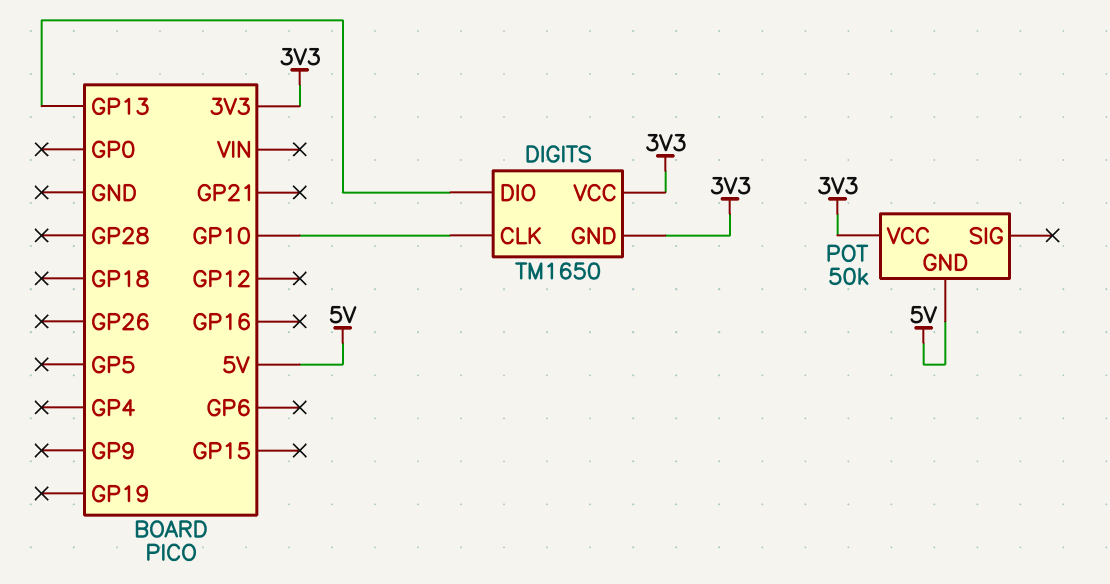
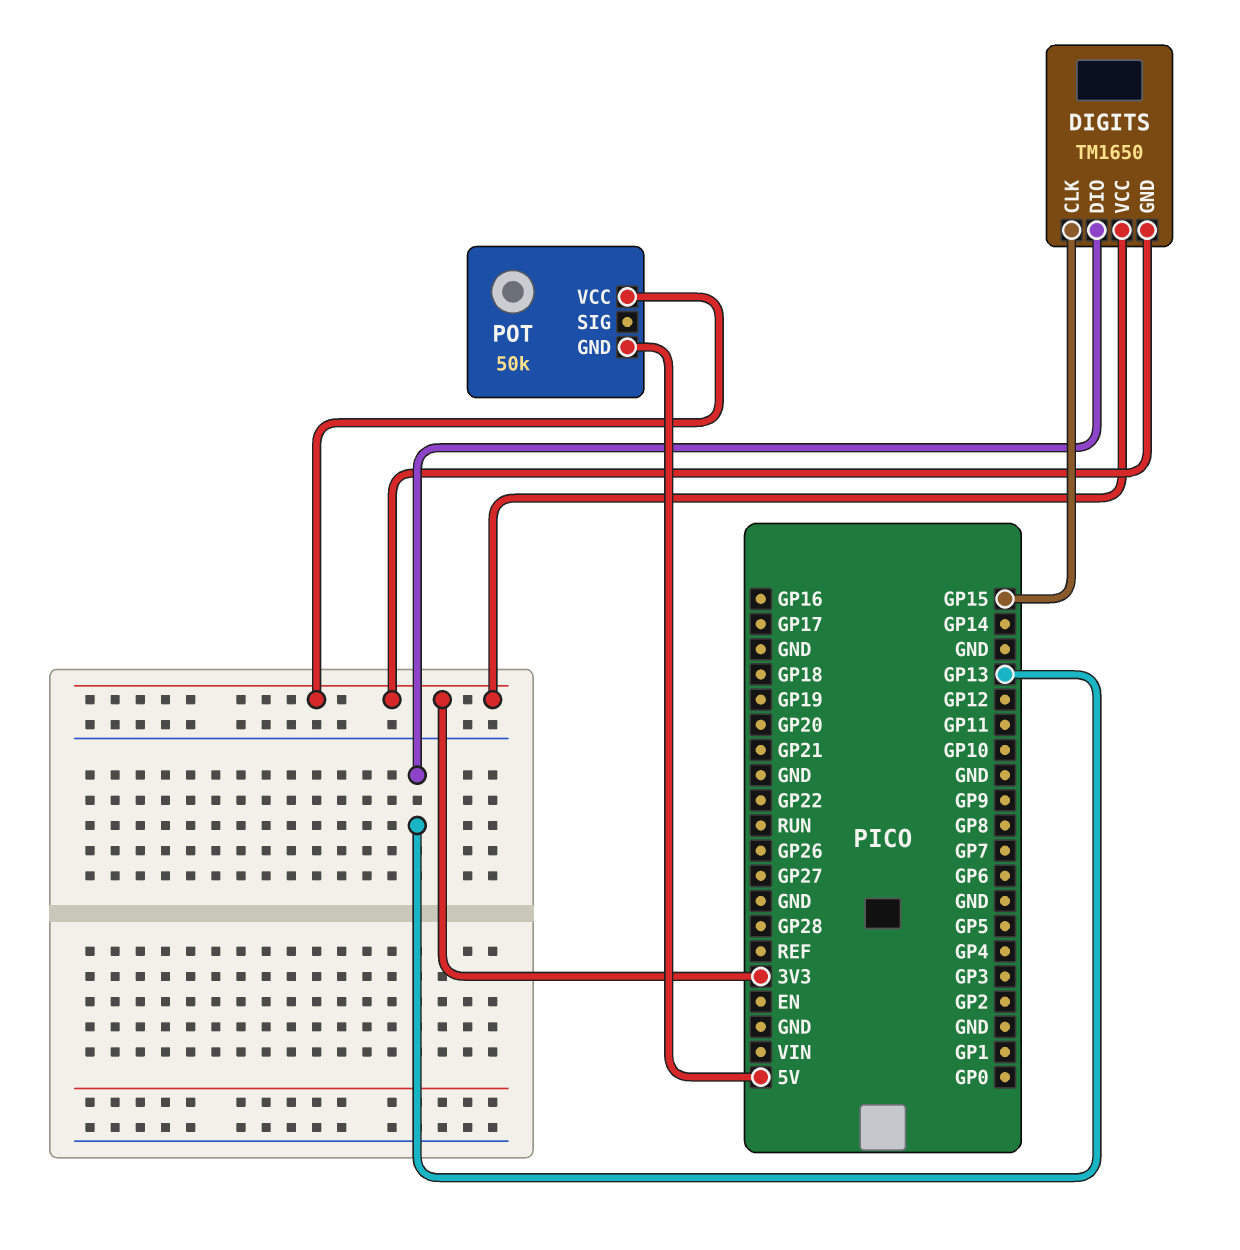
DIGITS pin CLK: GP10 -> GP15

